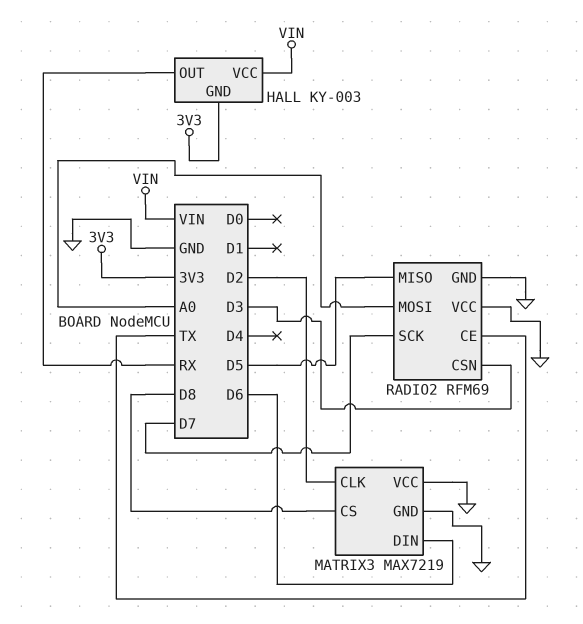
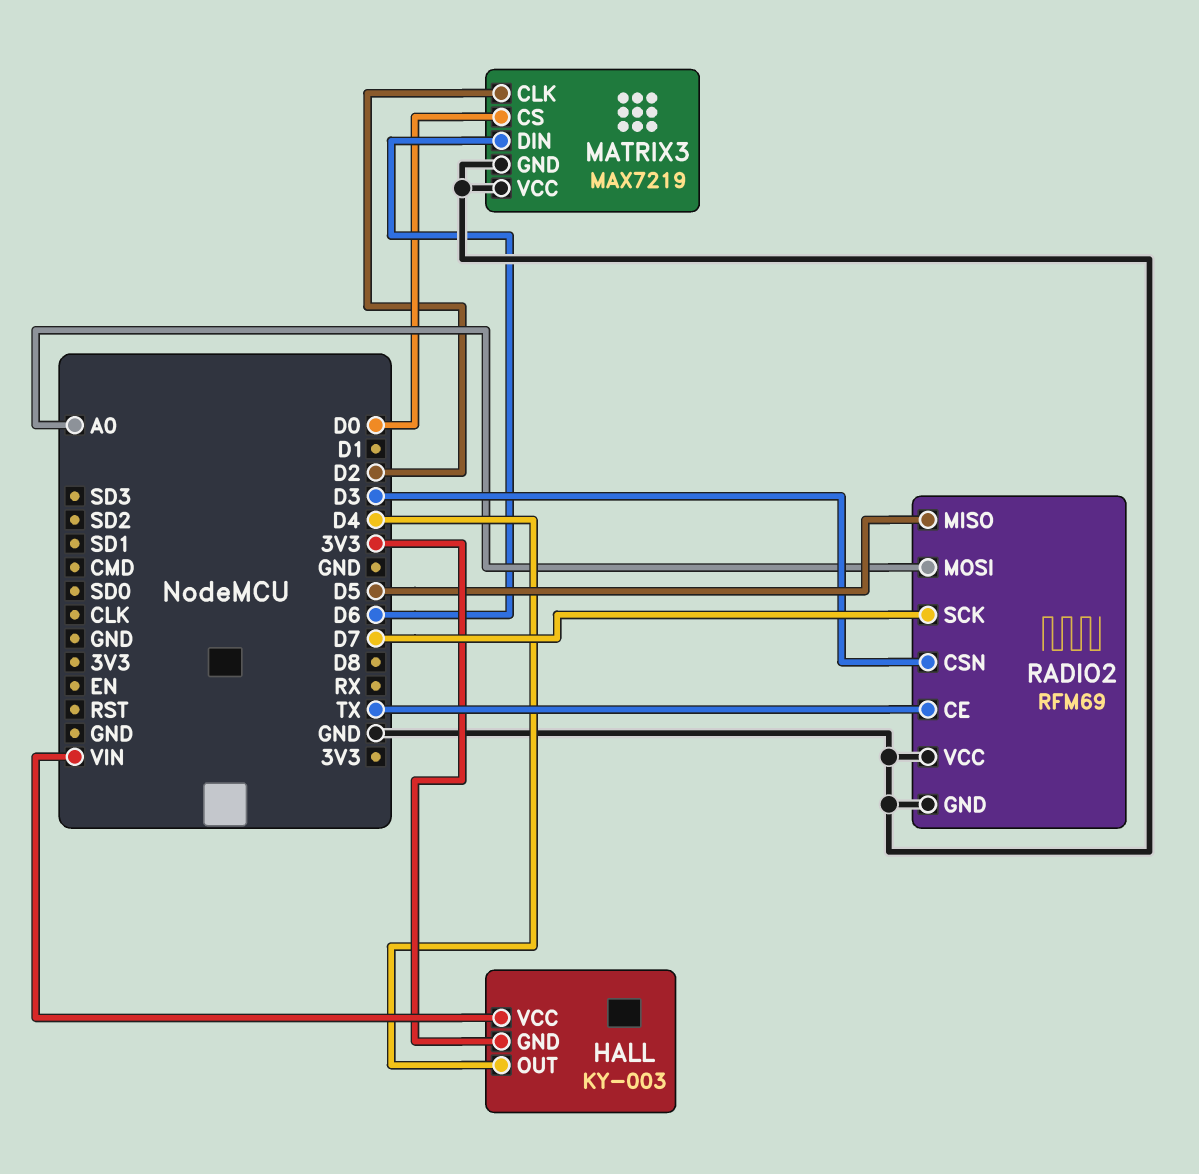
HALL pin OUT: RX -> D4
MATRIX3 pin CS: D8 -> D0

